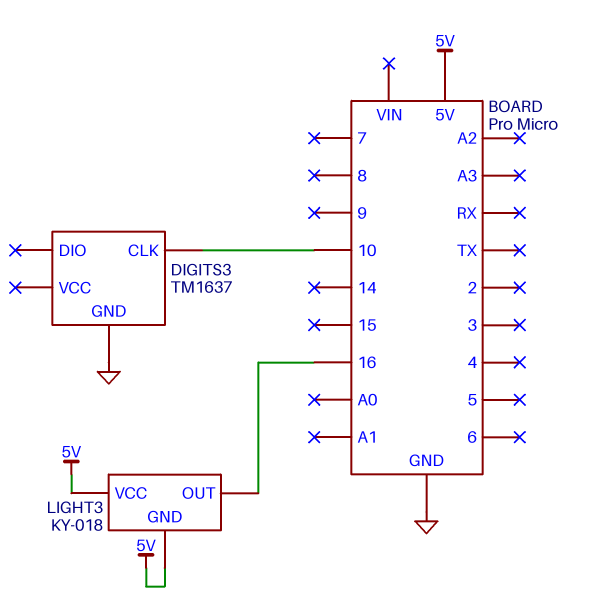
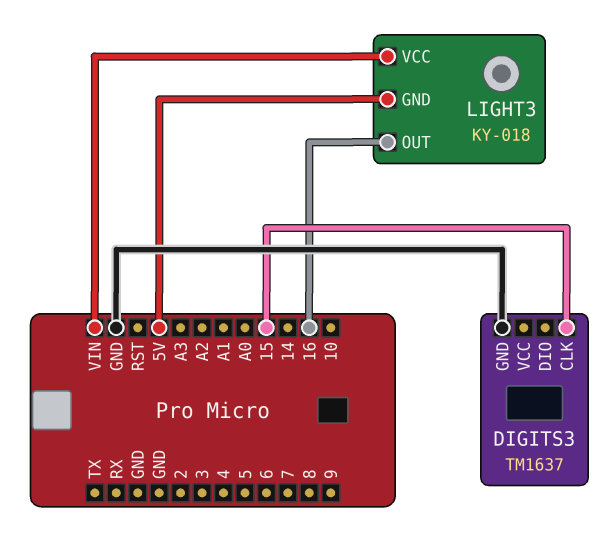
DIGITS3 pin CLK: 10 -> 15
LIGHT3 pin VCC: 5V -> VIN

